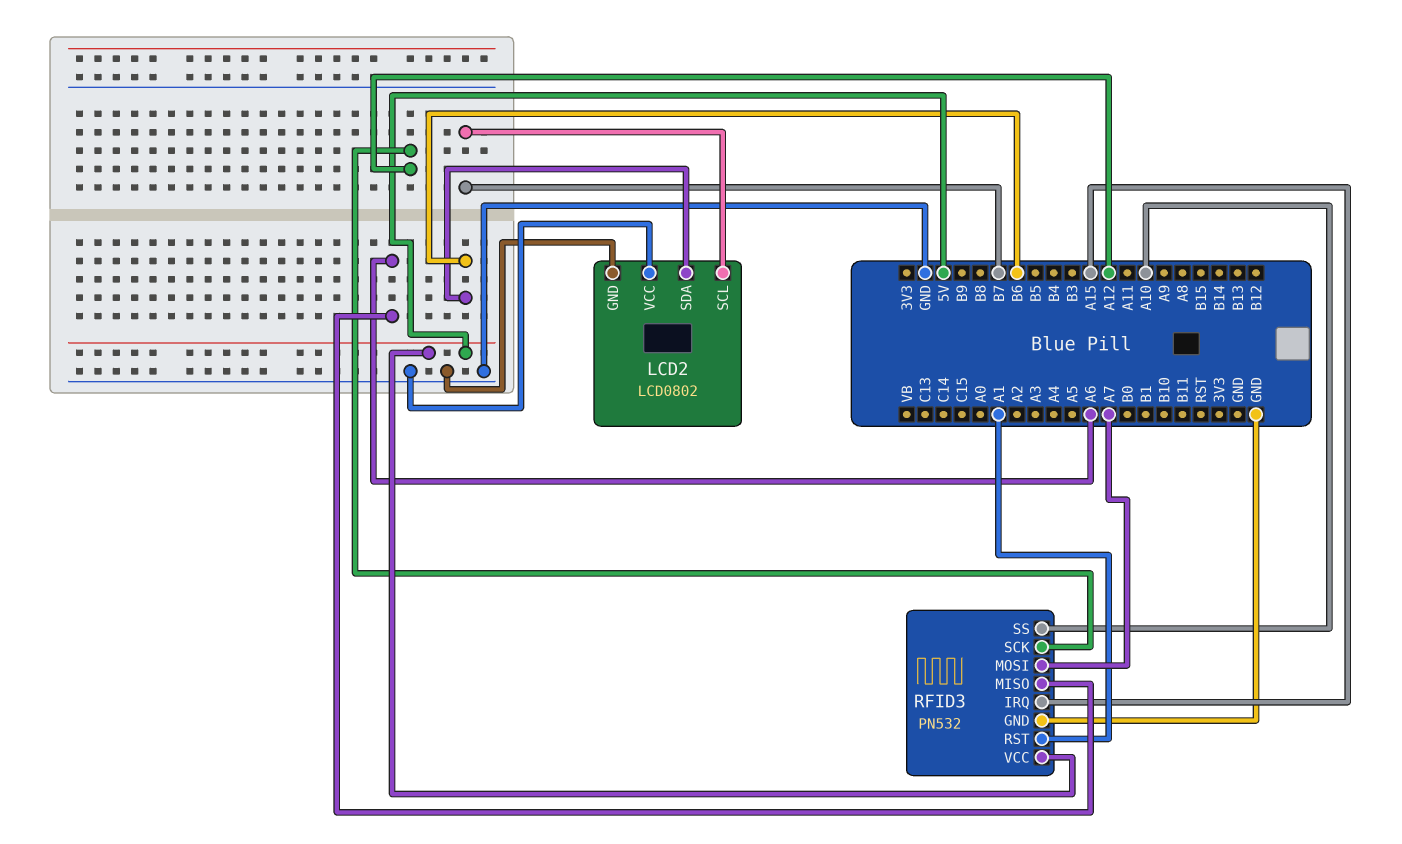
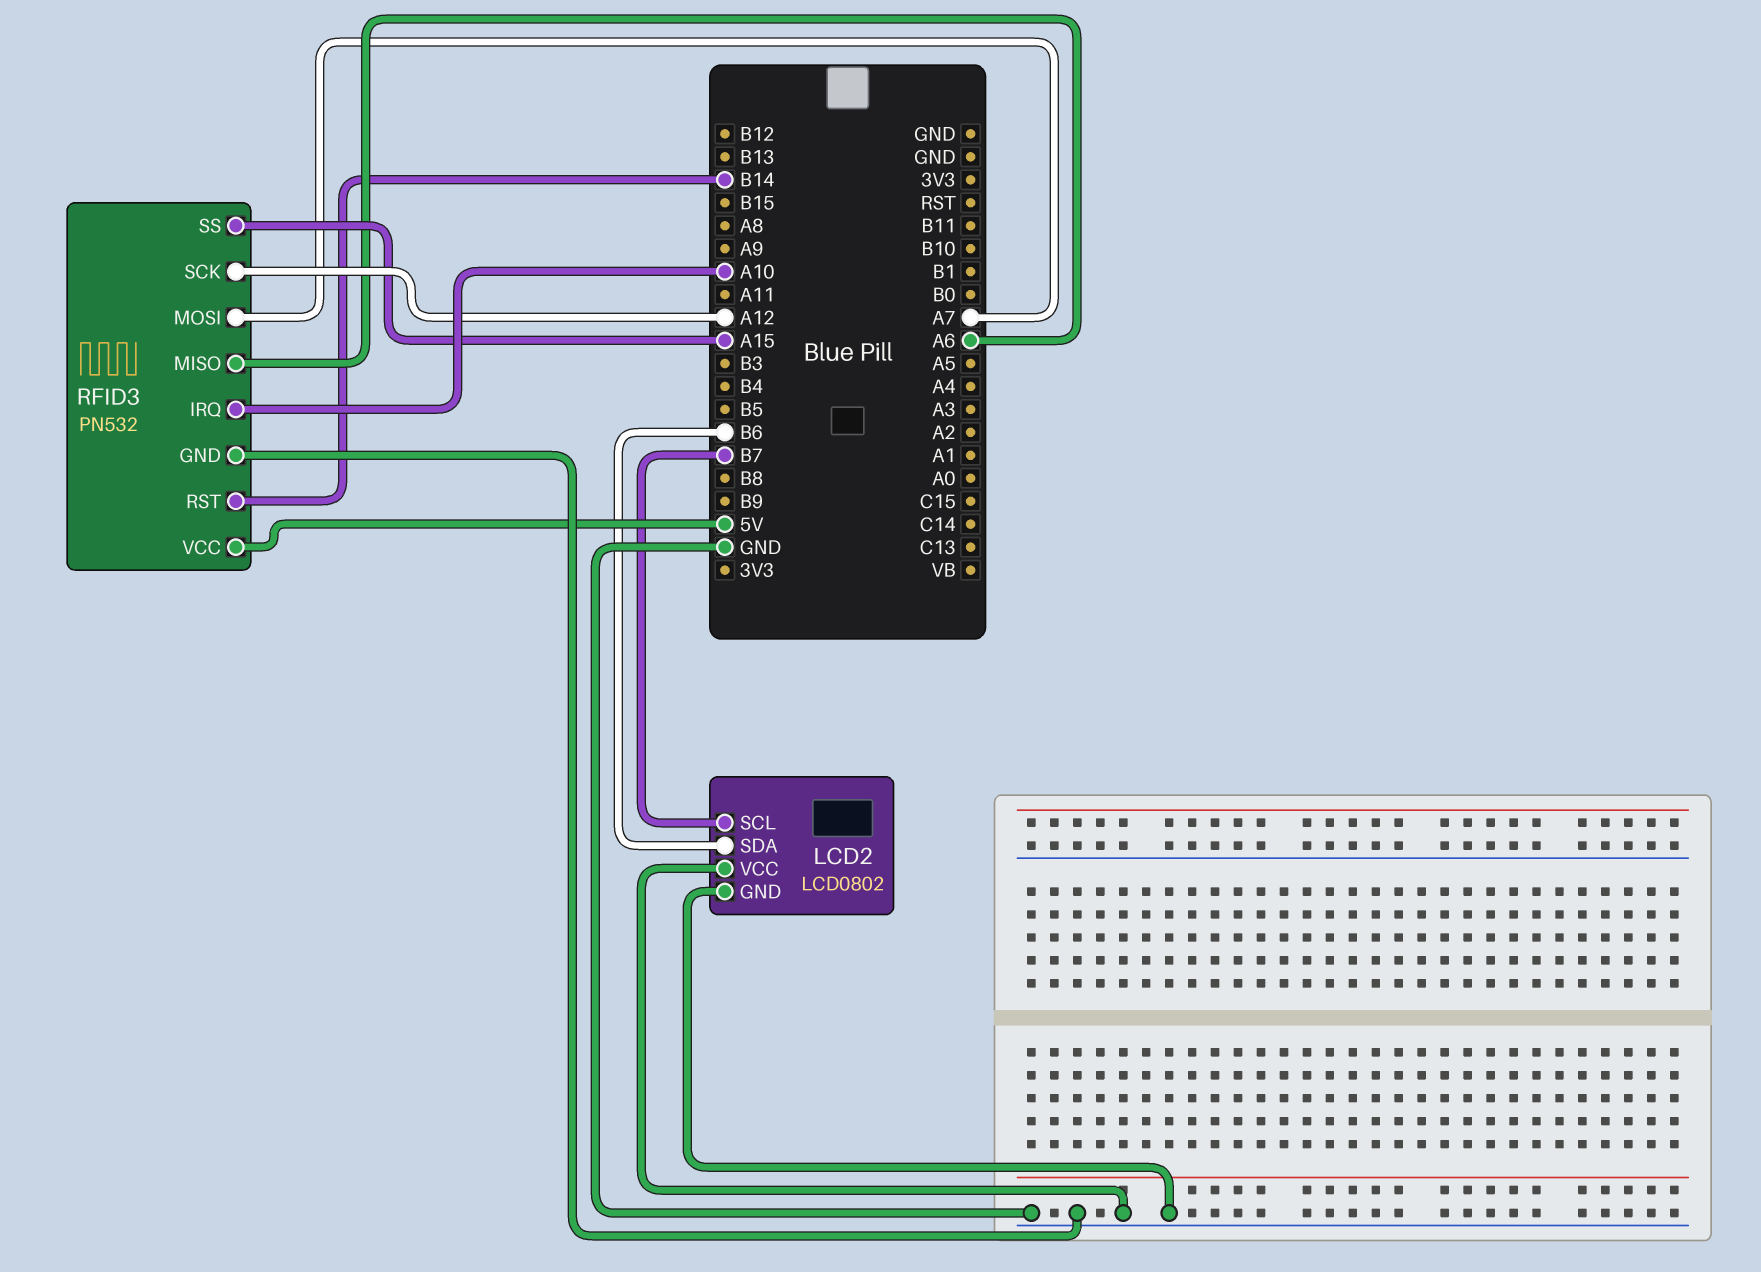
RFID3 pin IRQ: A15 -> A10
RFID3 pin RST: A1 -> B14
RFID3 pin SS: A10 -> A15

